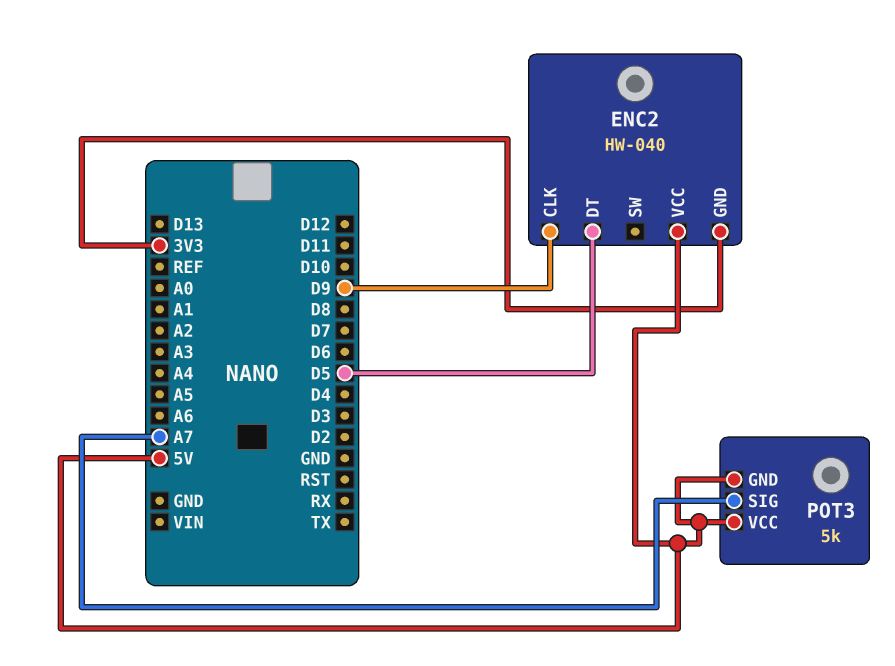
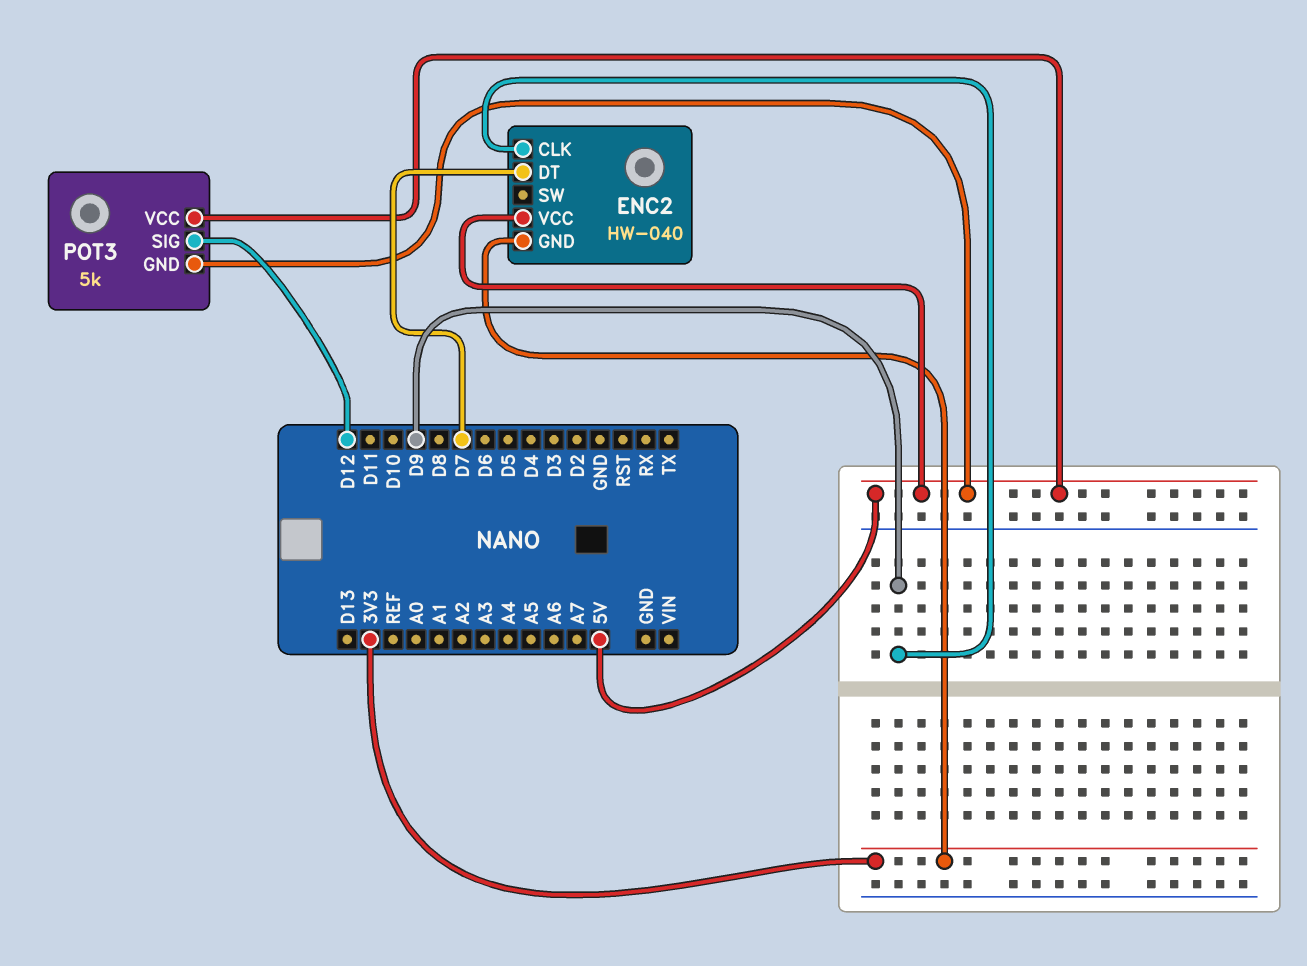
ENC2 pin DT: D5 -> D7
POT3 pin SIG: A7 -> D12

